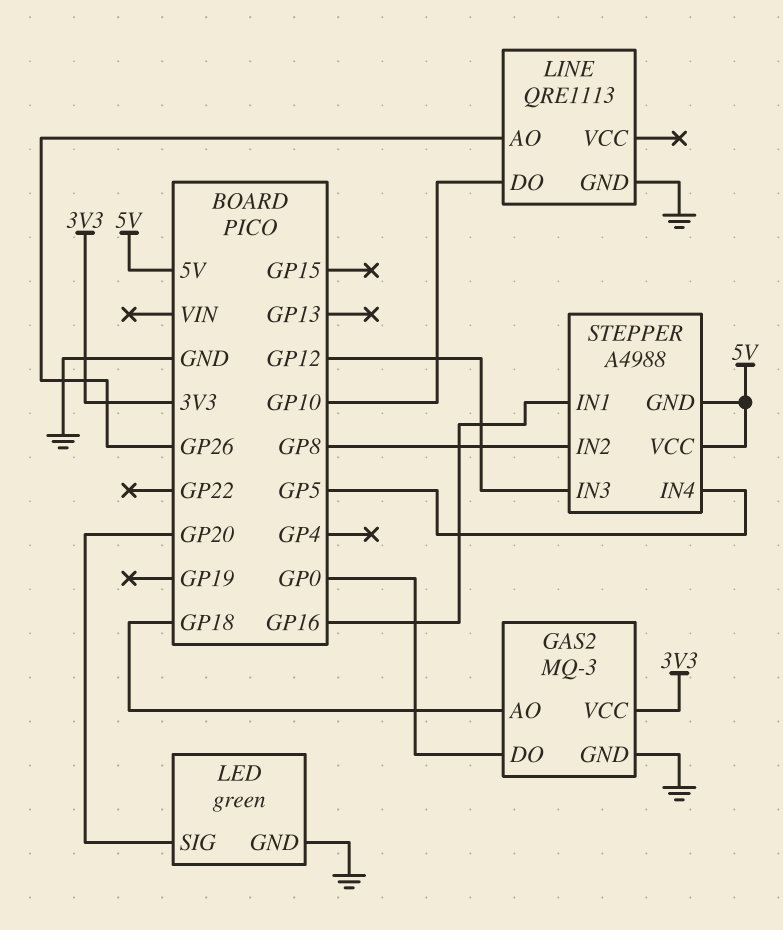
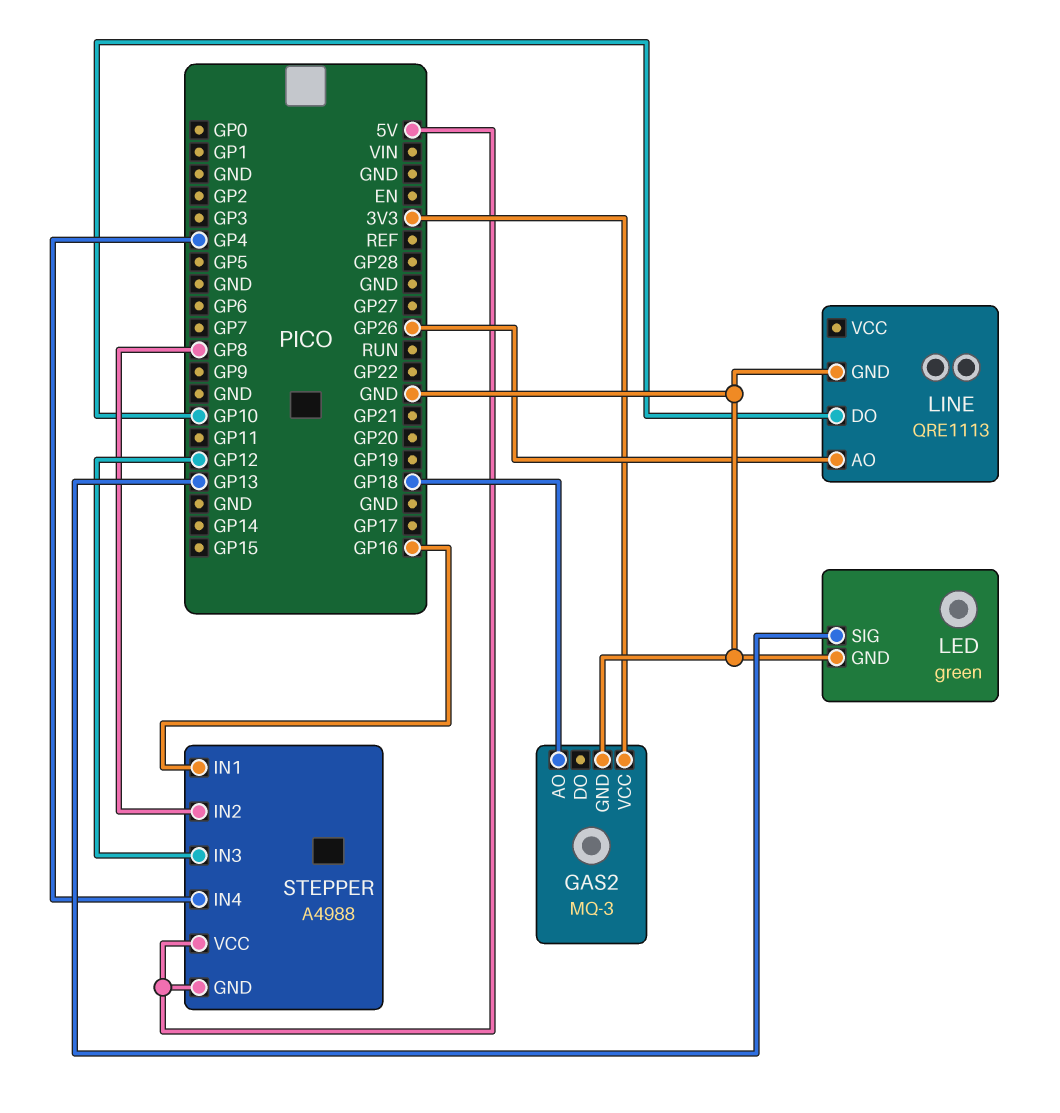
GAS2 pin DO: GP0 -> none
LED pin SIG: GP20 -> GP13
STEPPER pin IN4: GP5 -> GP4

